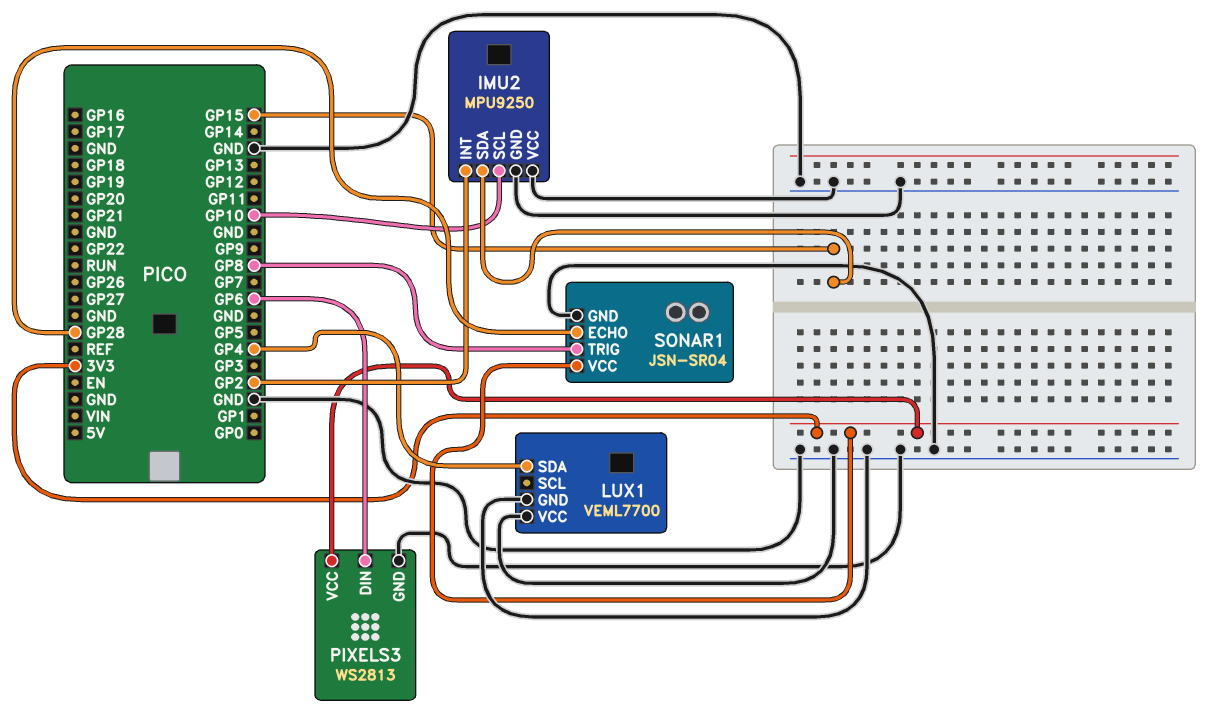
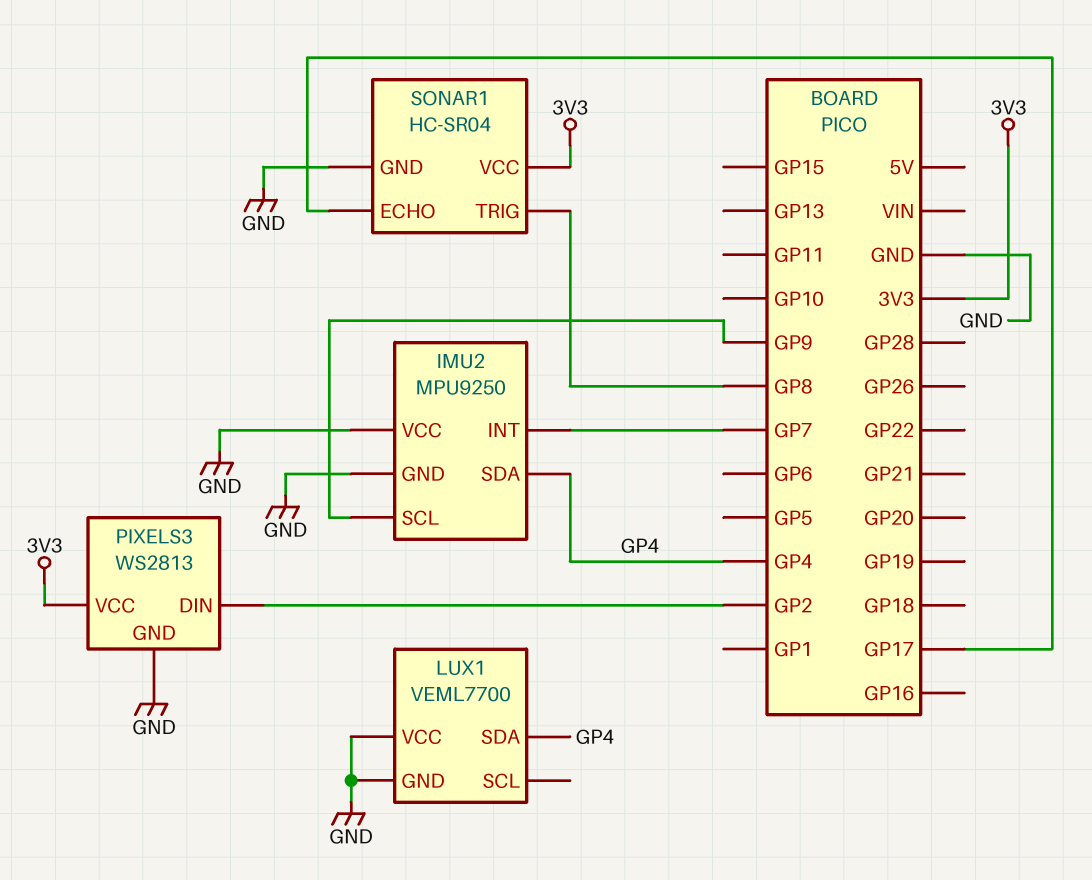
IMU2 pin INT: GP2 -> GP7
IMU2 pin SCL: GP10 -> GP9
IMU2 pin SDA: GP15 -> GP4
PIXELS3 pin DIN: GP6 -> GP2
SONAR1: JSN-SR04 -> HC-SR04
SONAR1 pin ECHO: GP28 -> GP17

